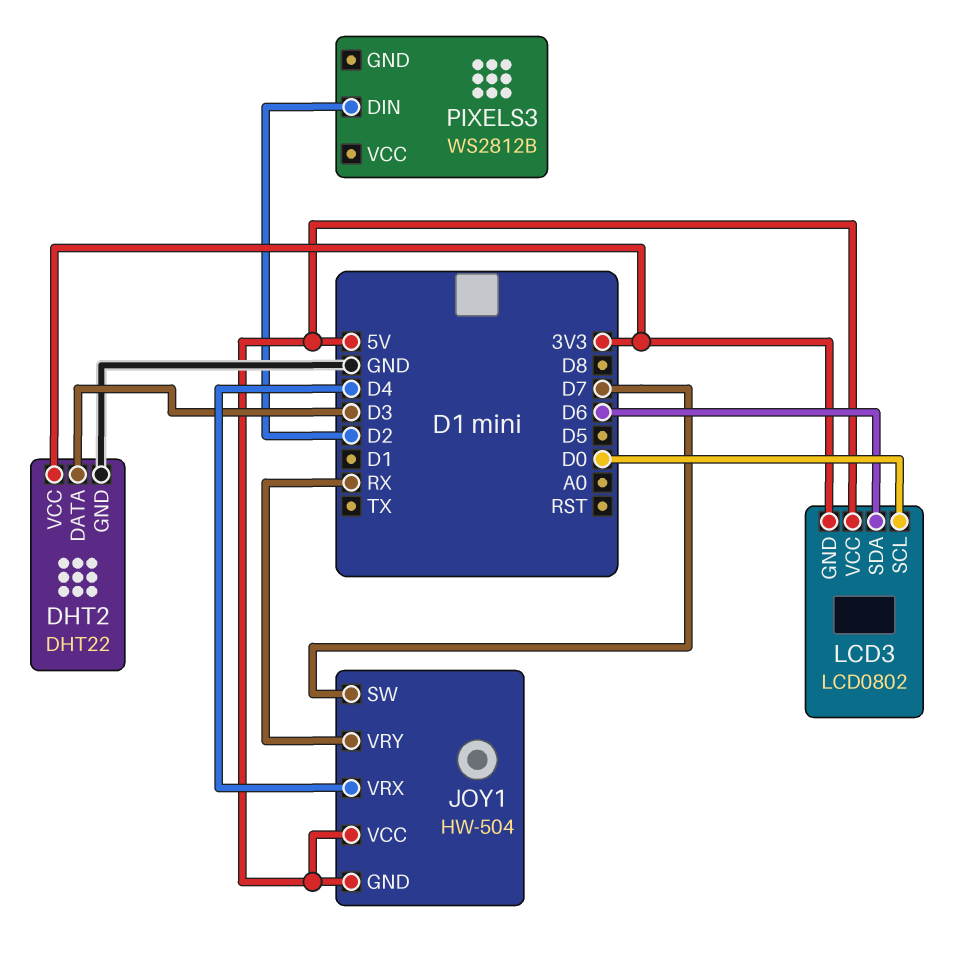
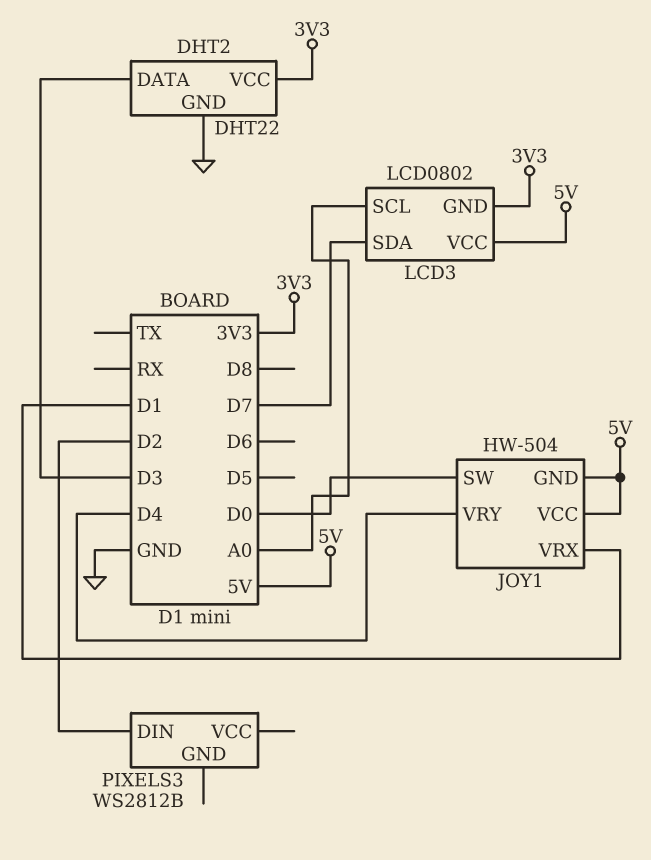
JOY1 pin SW: D7 -> D0
JOY1 pin VRX: D4 -> D1
JOY1 pin VRY: RX -> D4
LCD3 pin SCL: D0 -> A0
LCD3 pin SDA: D6 -> D7

